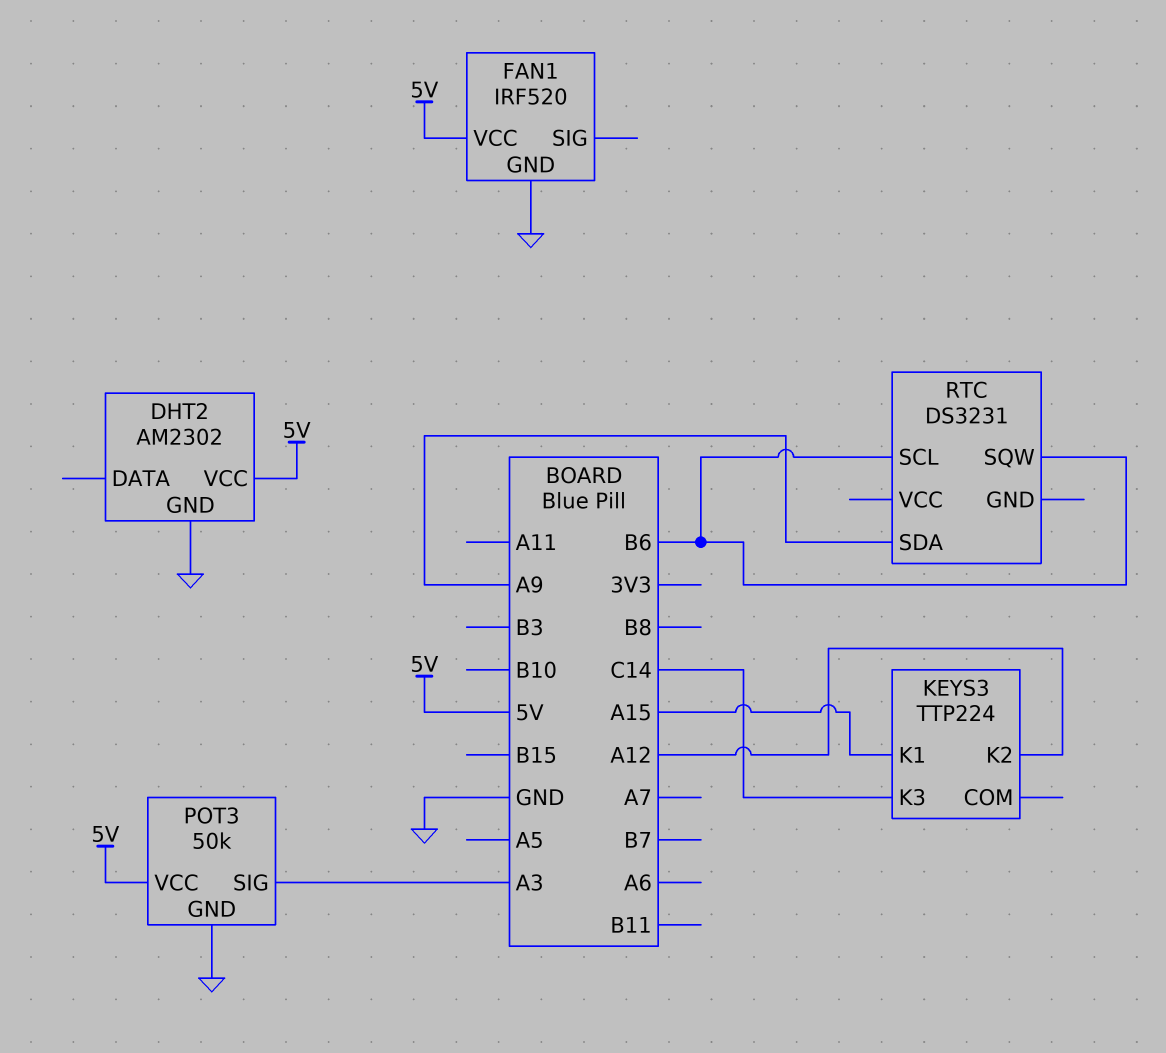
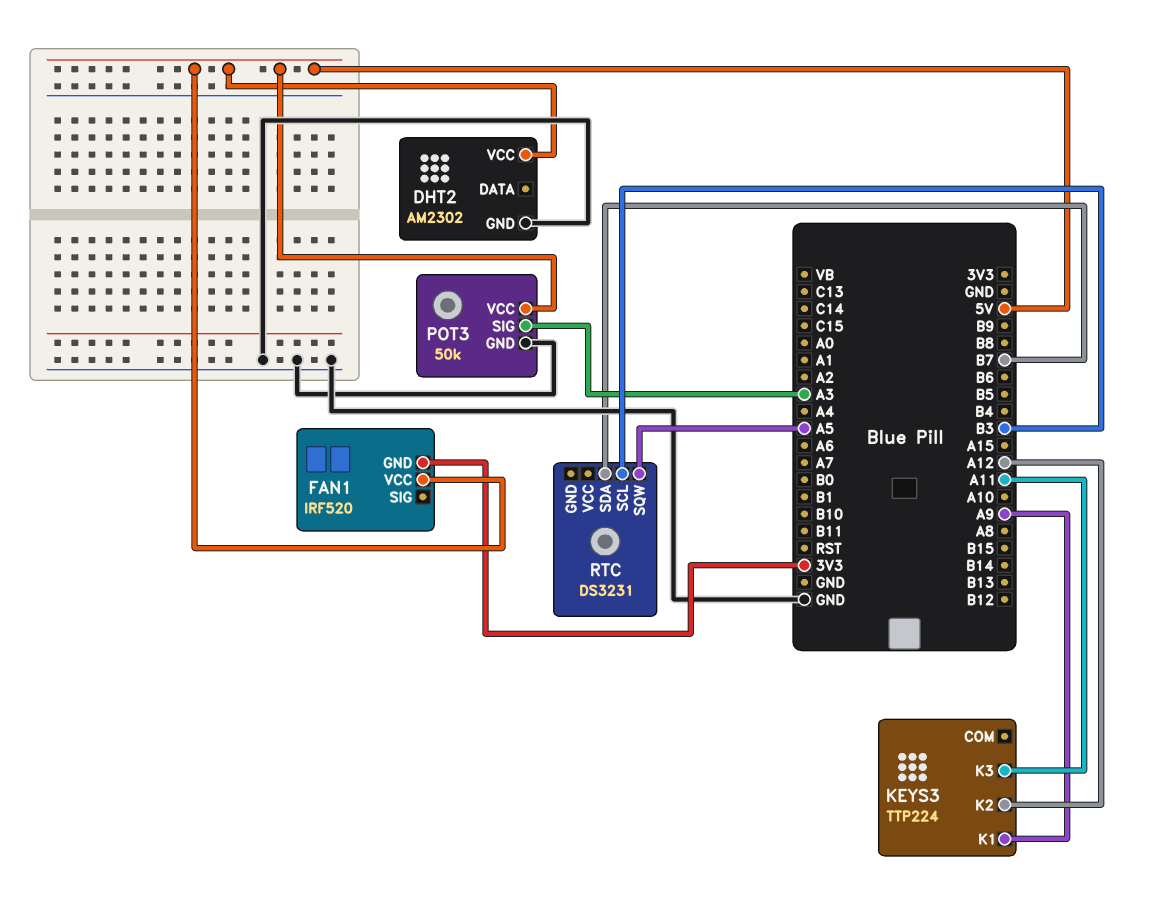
FAN1 pin GND: GND -> 3V3
KEYS3 pin K1: A15 -> A9
KEYS3 pin K3: C14 -> A11
RTC pin SCL: B6 -> B3
RTC pin SDA: A9 -> B7
RTC pin SQW: B6 -> A5

